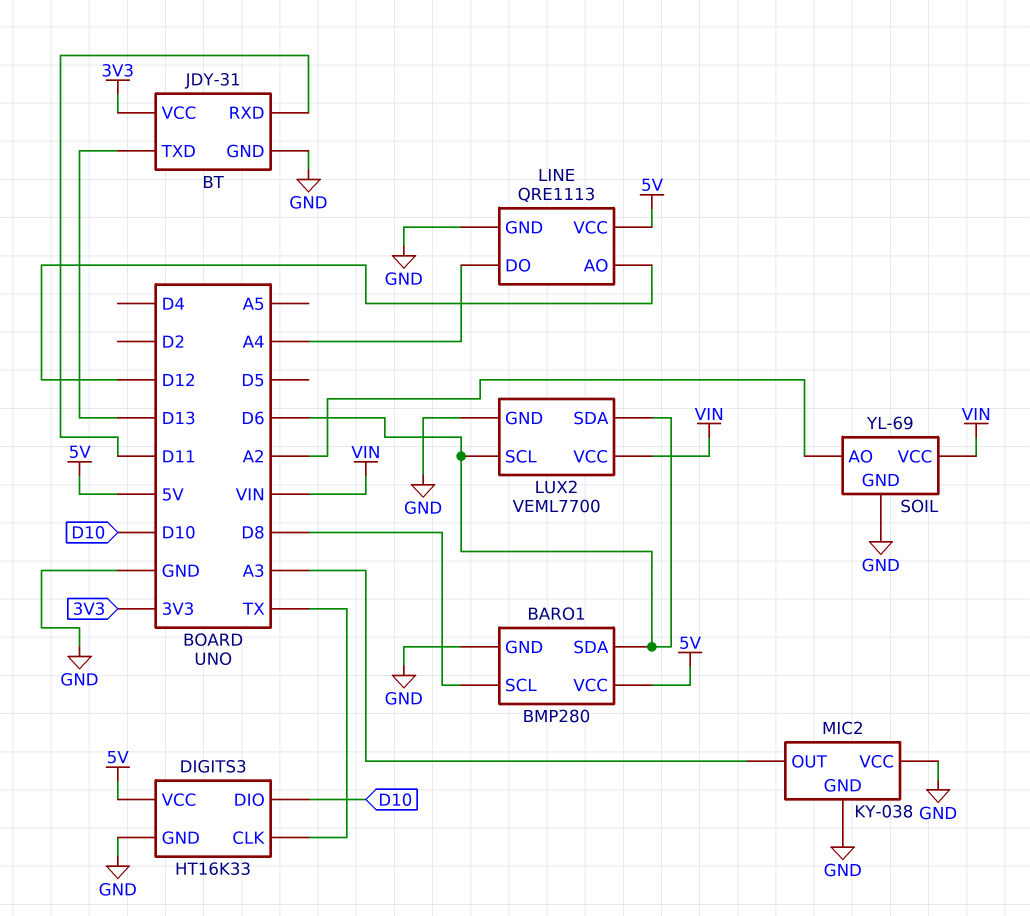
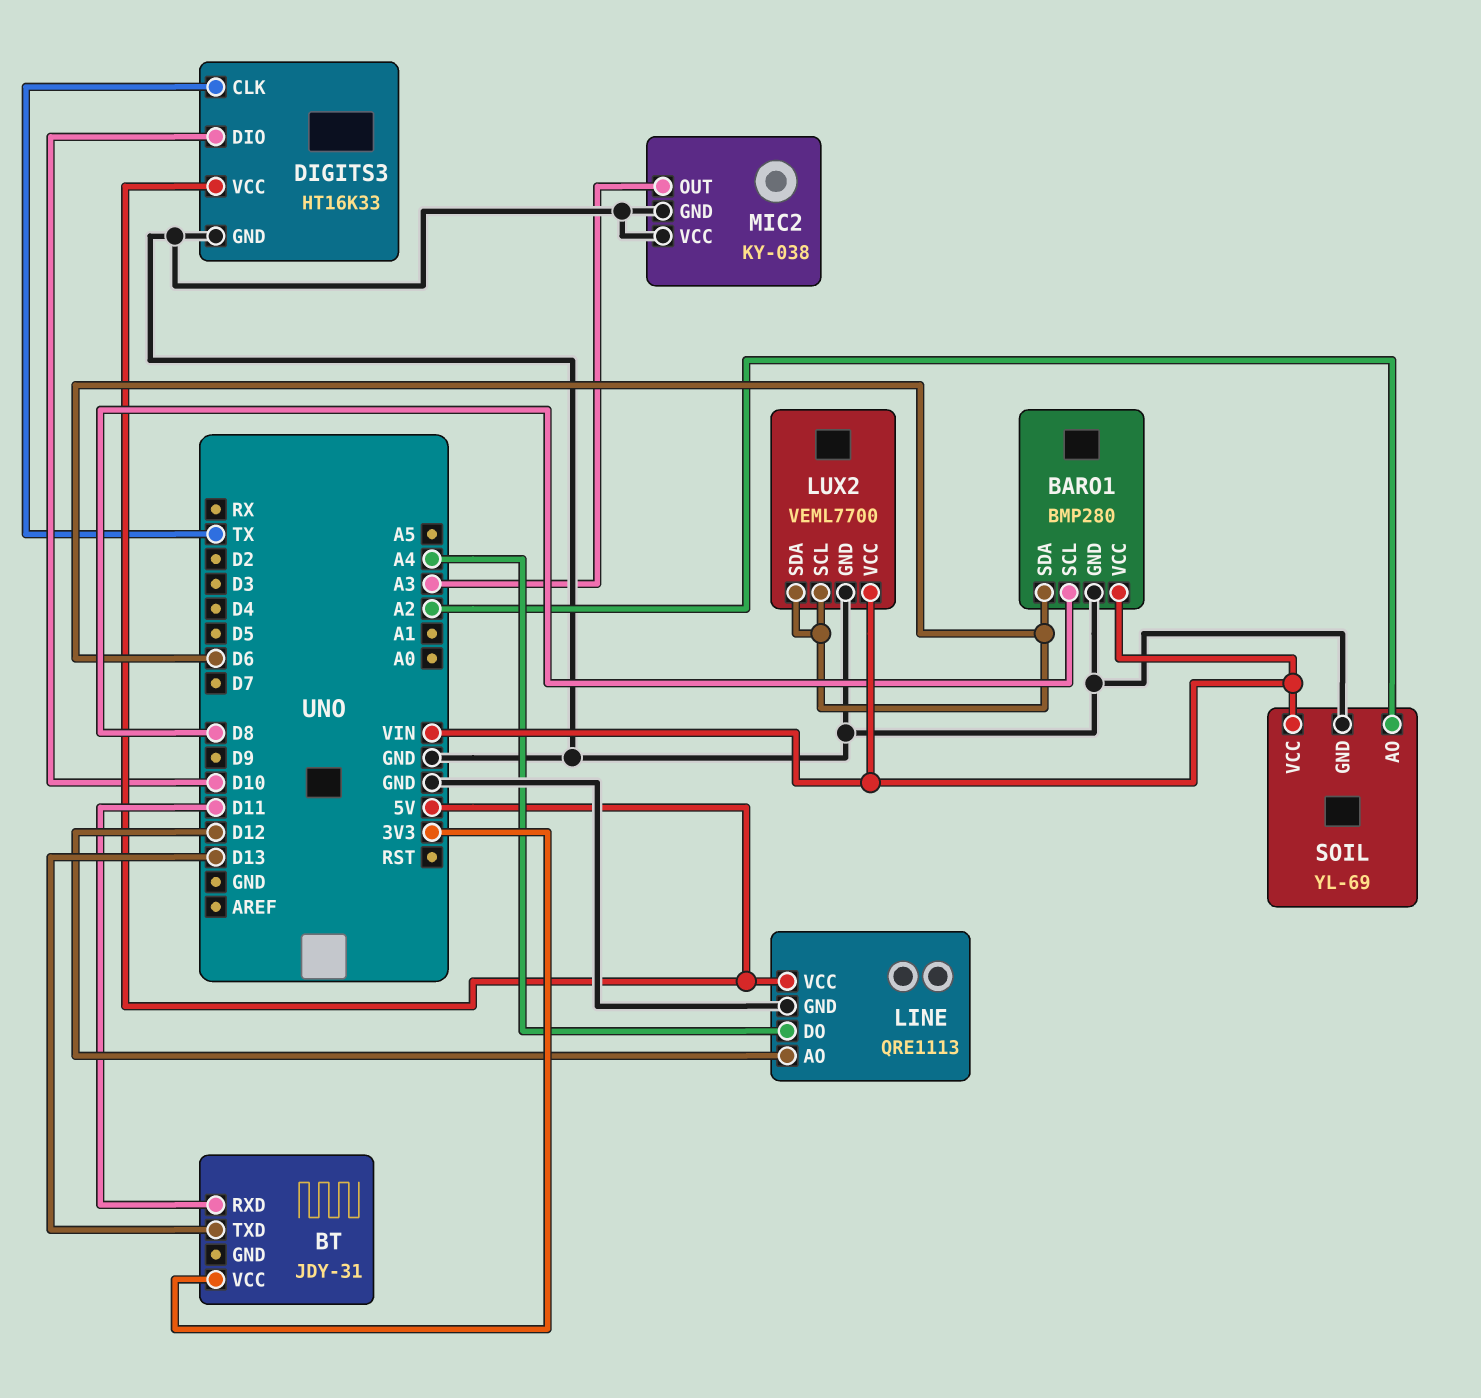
BARO1 pin VCC: 5V -> VIN
BT pin GND: GND -> none

